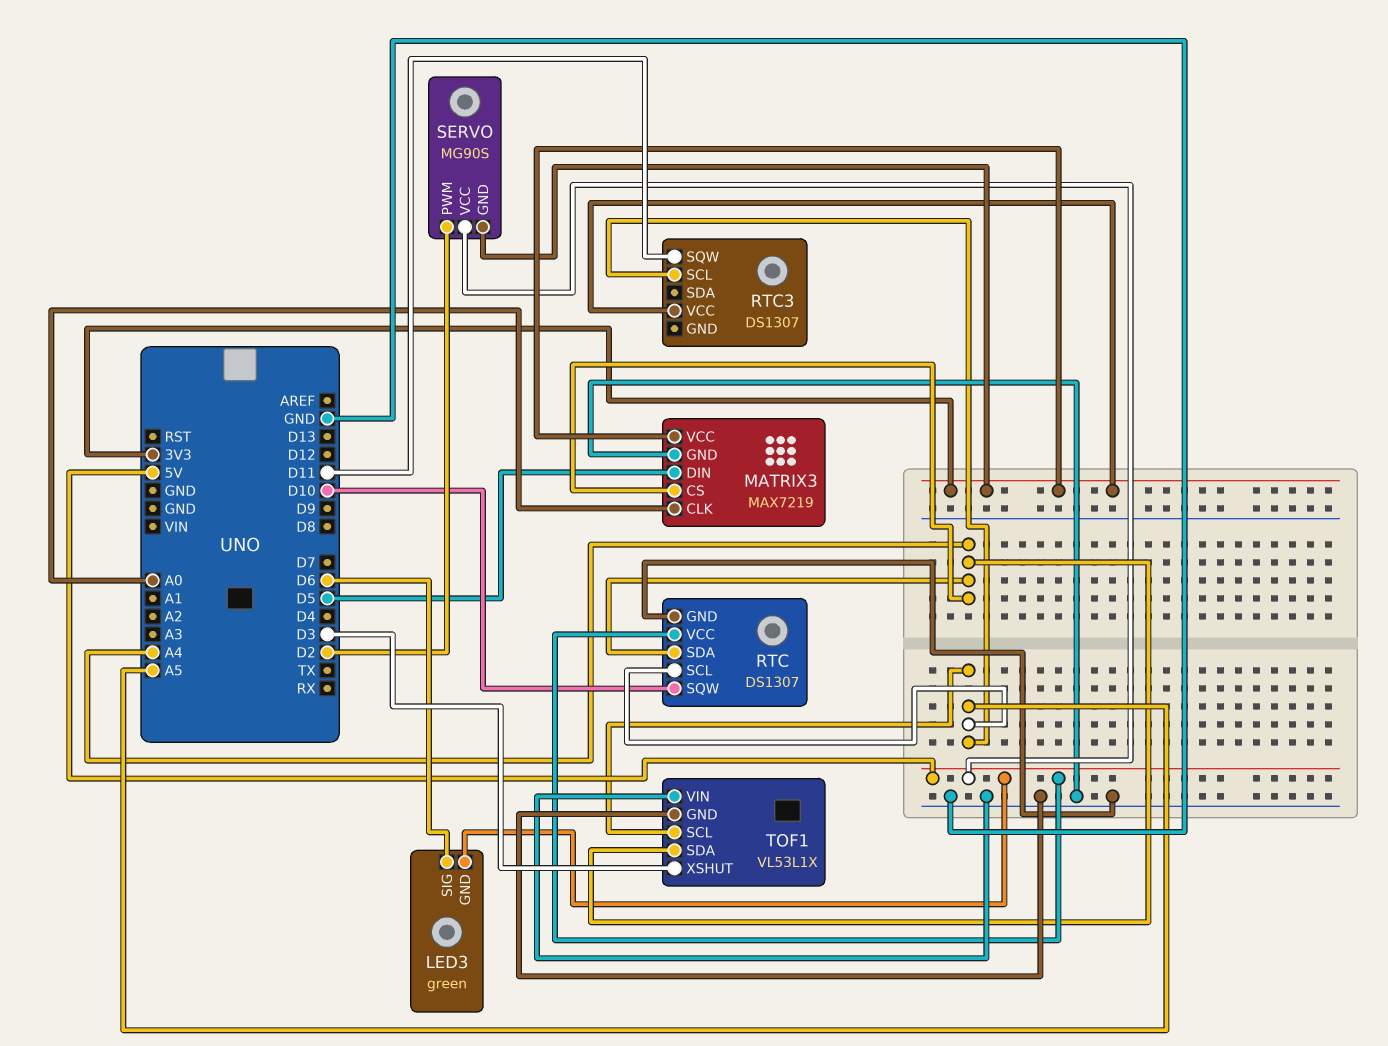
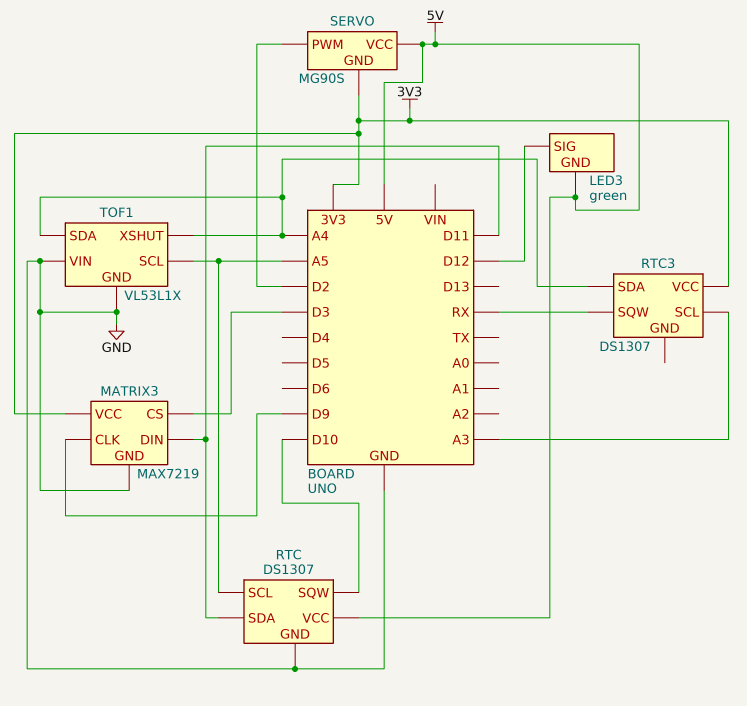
LED3 pin SIG: D6 -> D12
MATRIX3 pin CLK: A0 -> D9
MATRIX3 pin CS: A4 -> D3
MATRIX3 pin DIN: D5 -> D11
RTC pin SDA: A4 -> D11
RTC3 pin SCL: A5 -> A3
RTC3 pin SDA: none -> A4
RTC3 pin SQW: D11 -> RX
TOF1 pin XSHUT: D3 -> A4

